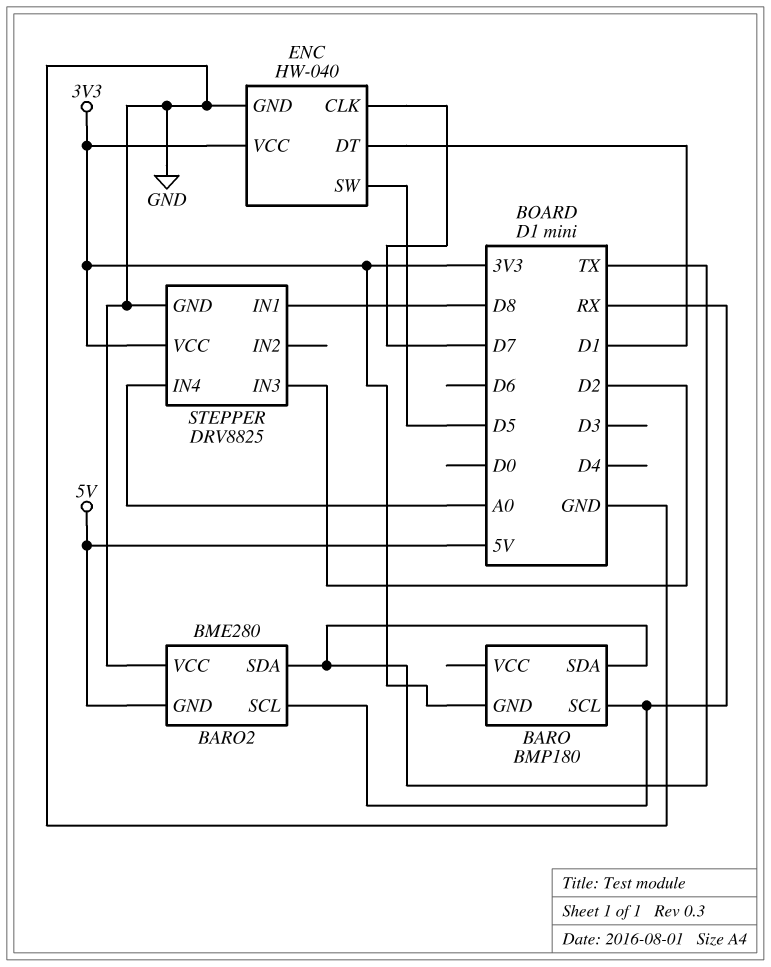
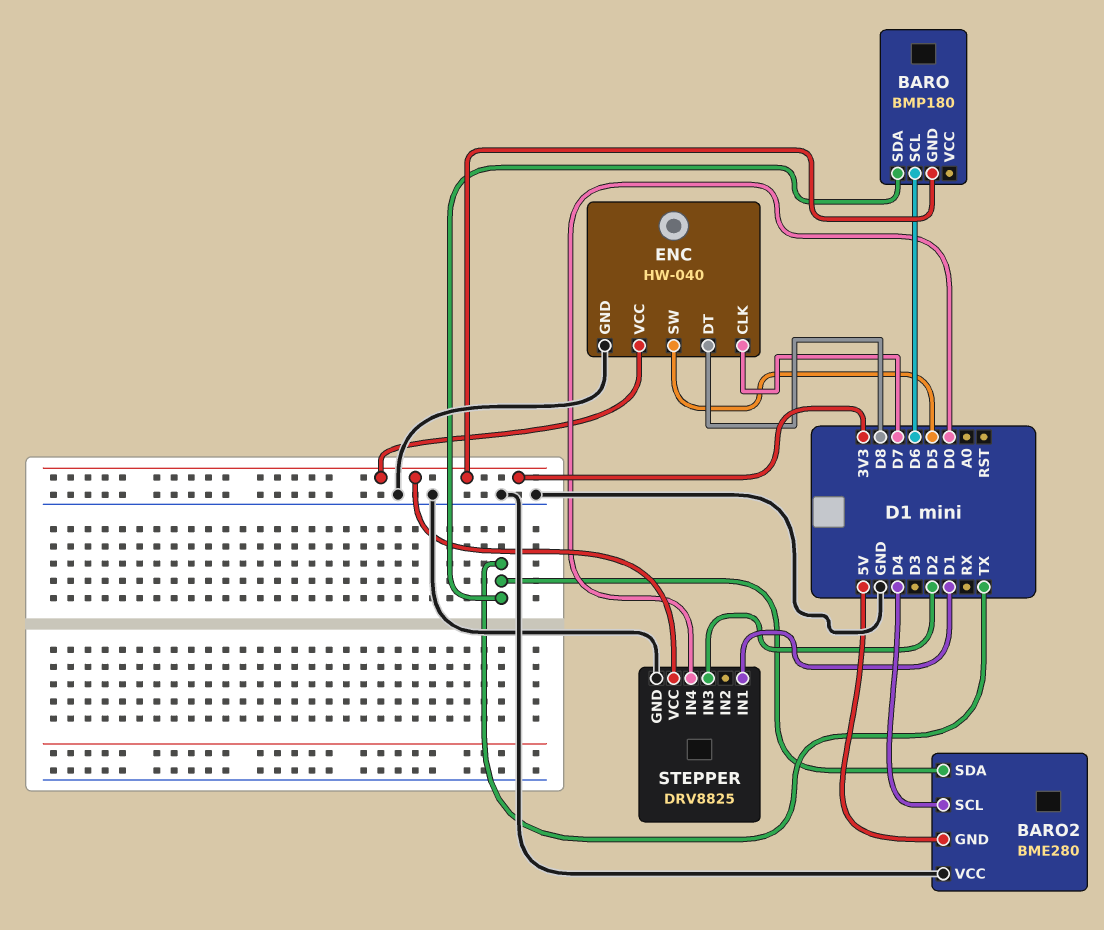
BARO pin SCL: RX -> D6
BARO2 pin SCL: RX -> D4
ENC pin DT: D1 -> D8
STEPPER pin IN1: D8 -> D1
STEPPER pin IN4: A0 -> D0

